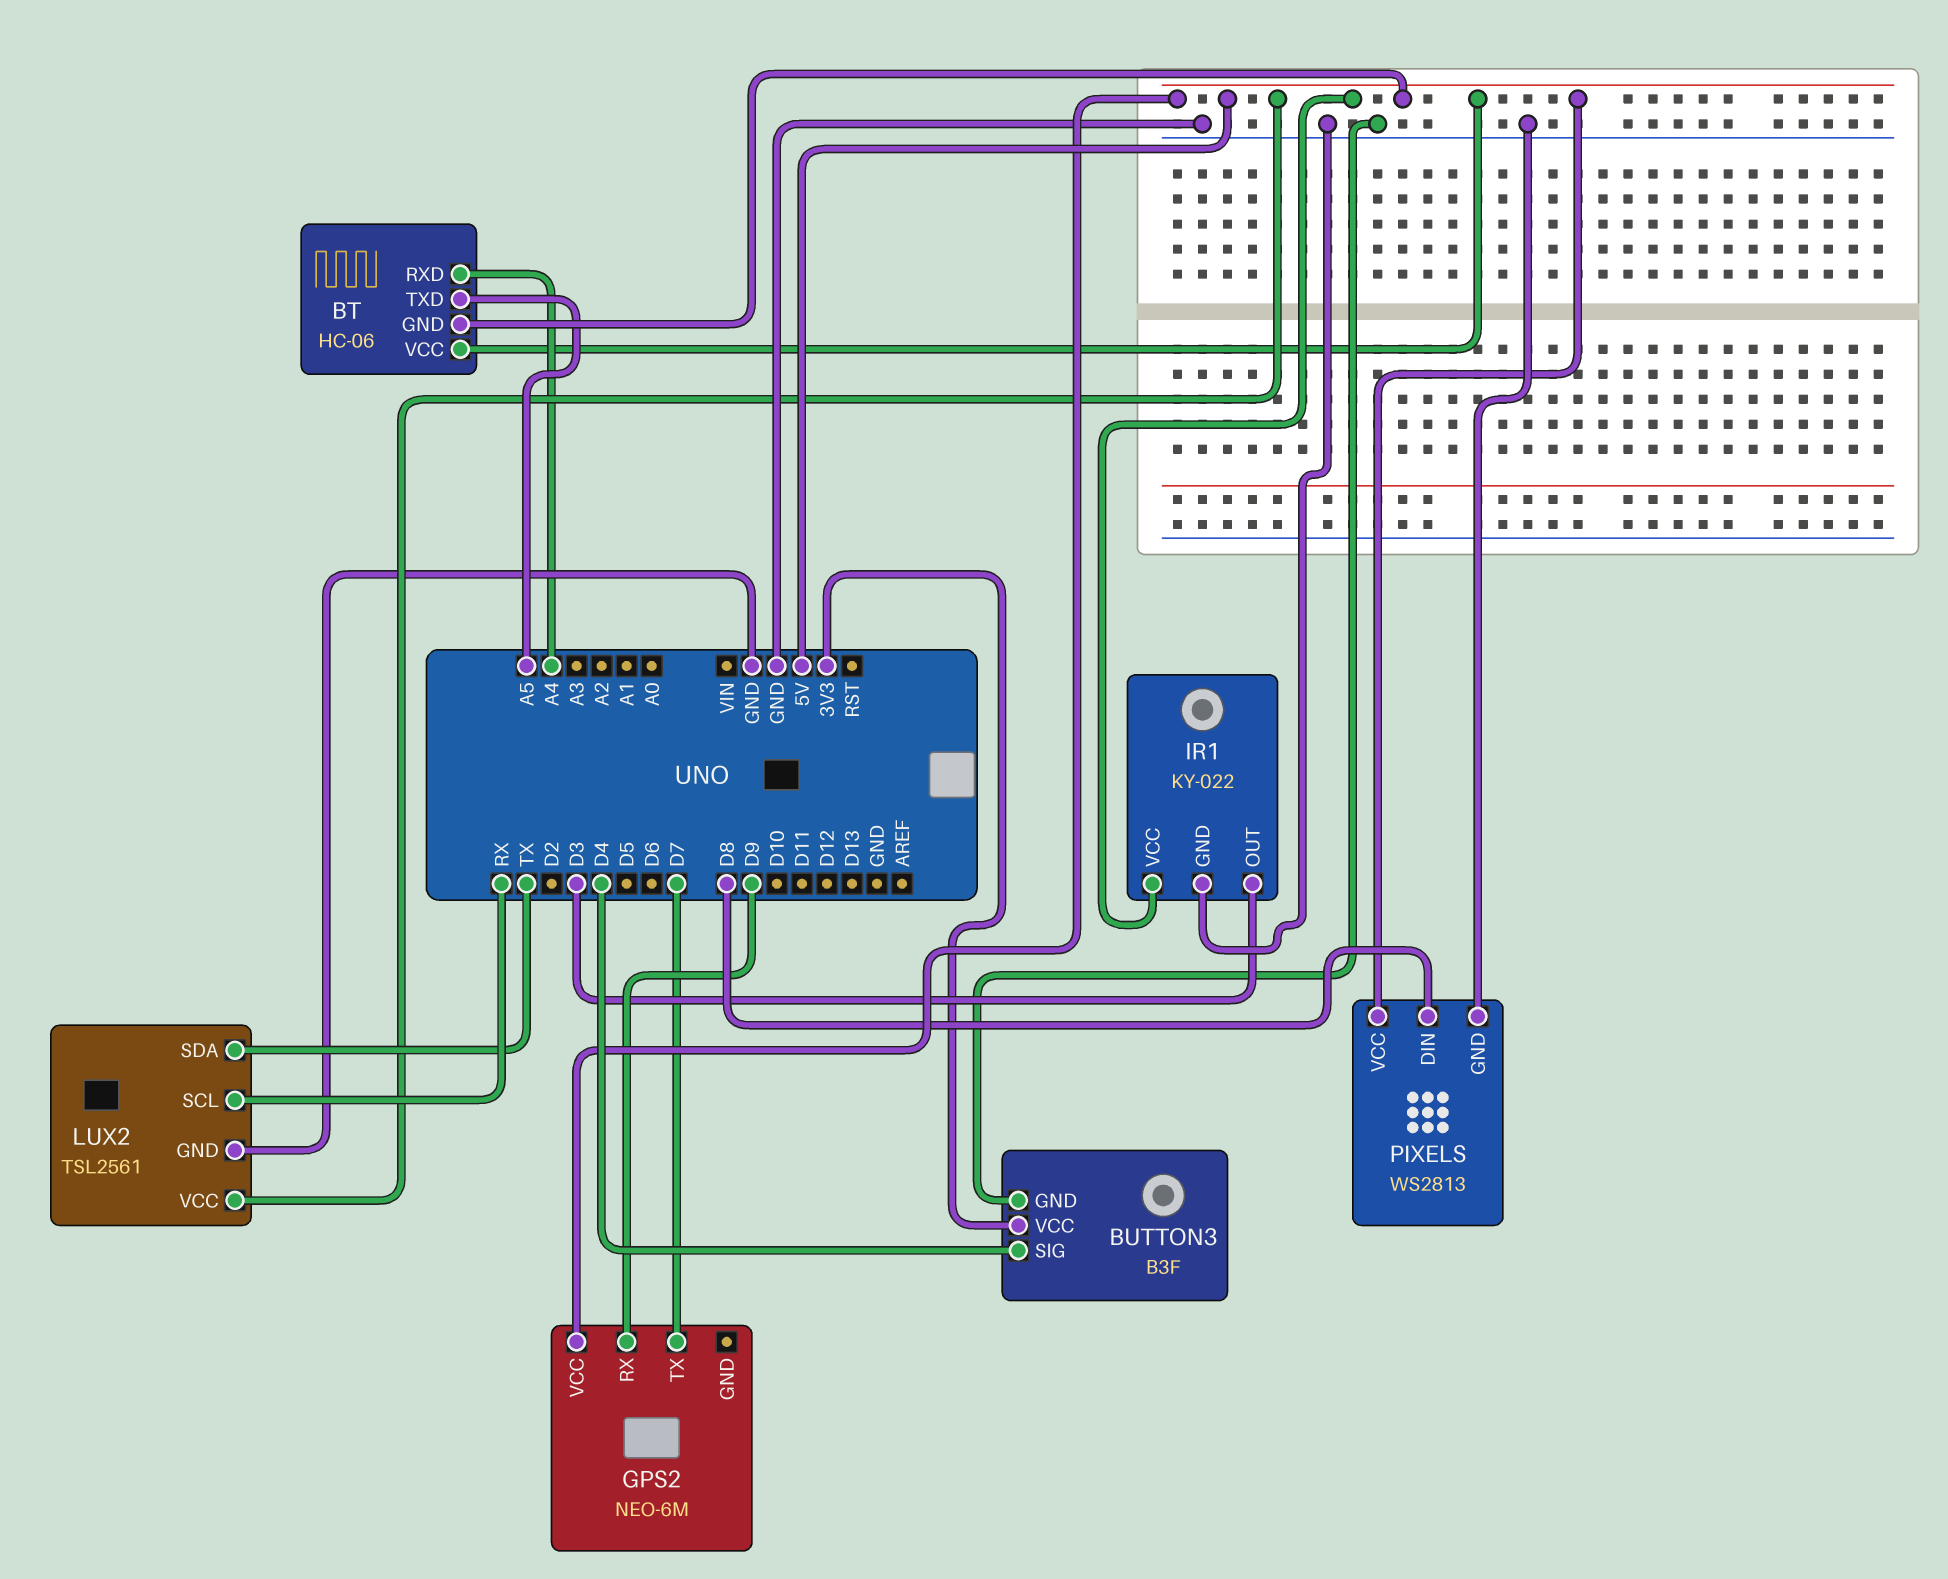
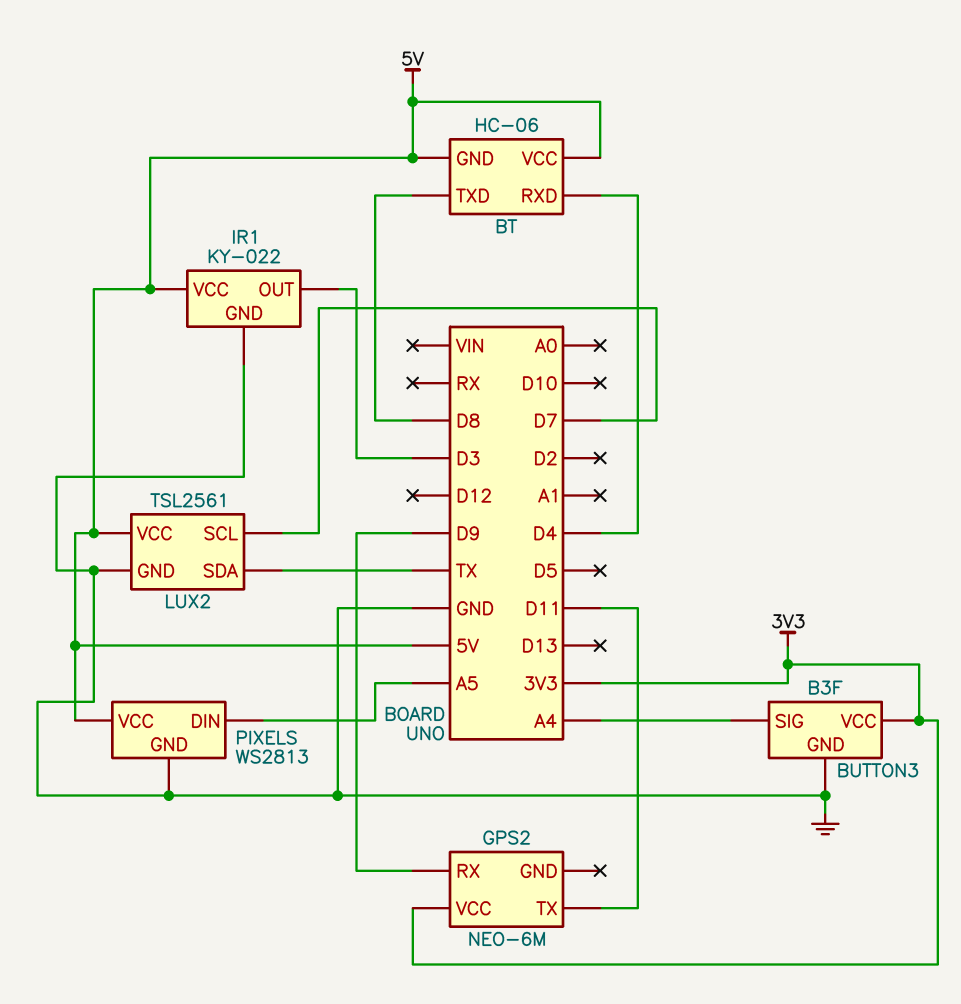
BT pin RXD: A4 -> D4
BT pin TXD: A5 -> D8
BUTTON3 pin SIG: D4 -> A4
GPS2 pin TX: D7 -> D11
GPS2 pin VCC: 5V -> 3V3
LUX2 pin SCL: RX -> D7
PIXELS pin DIN: D8 -> A5

